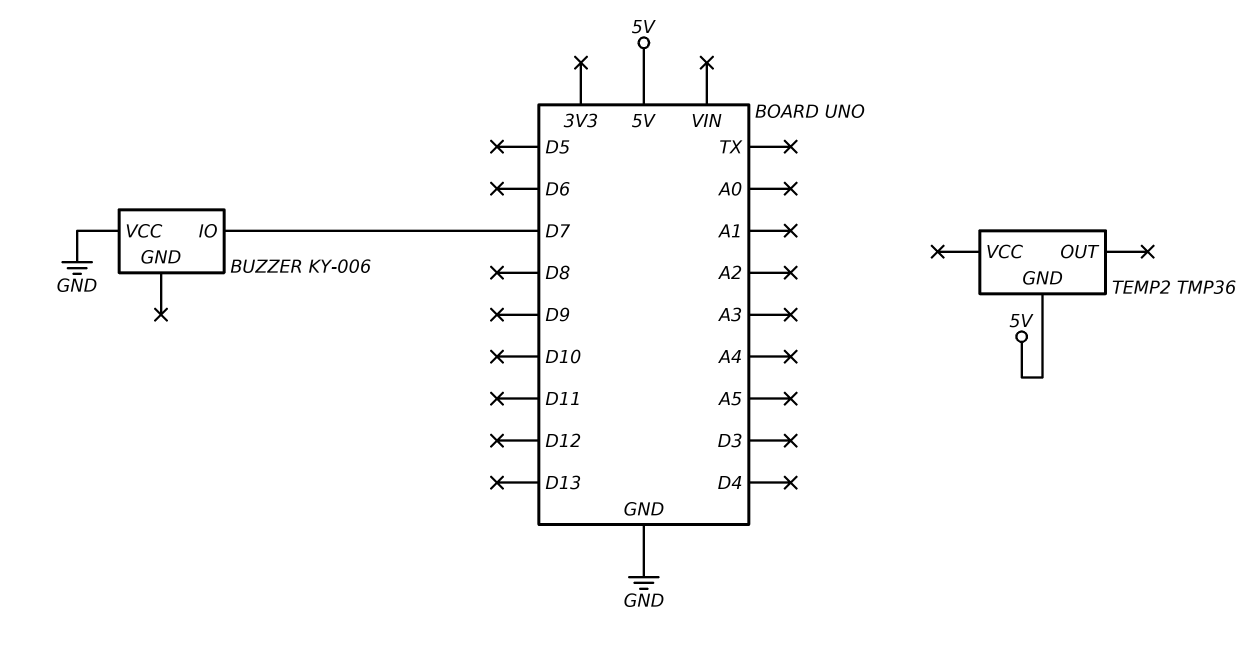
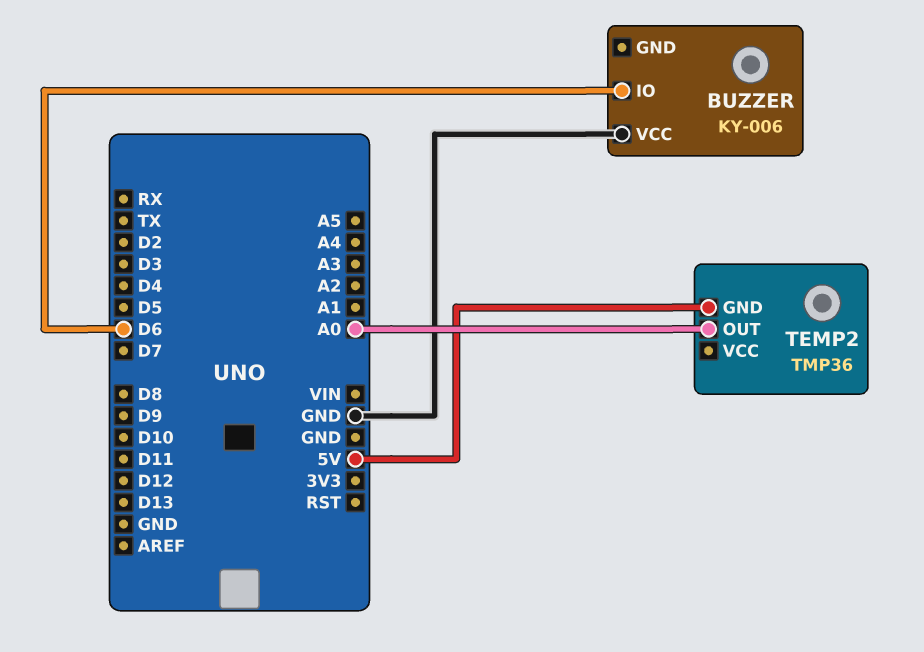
BUZZER pin IO: D7 -> D6
TEMP2 pin OUT: none -> A0

